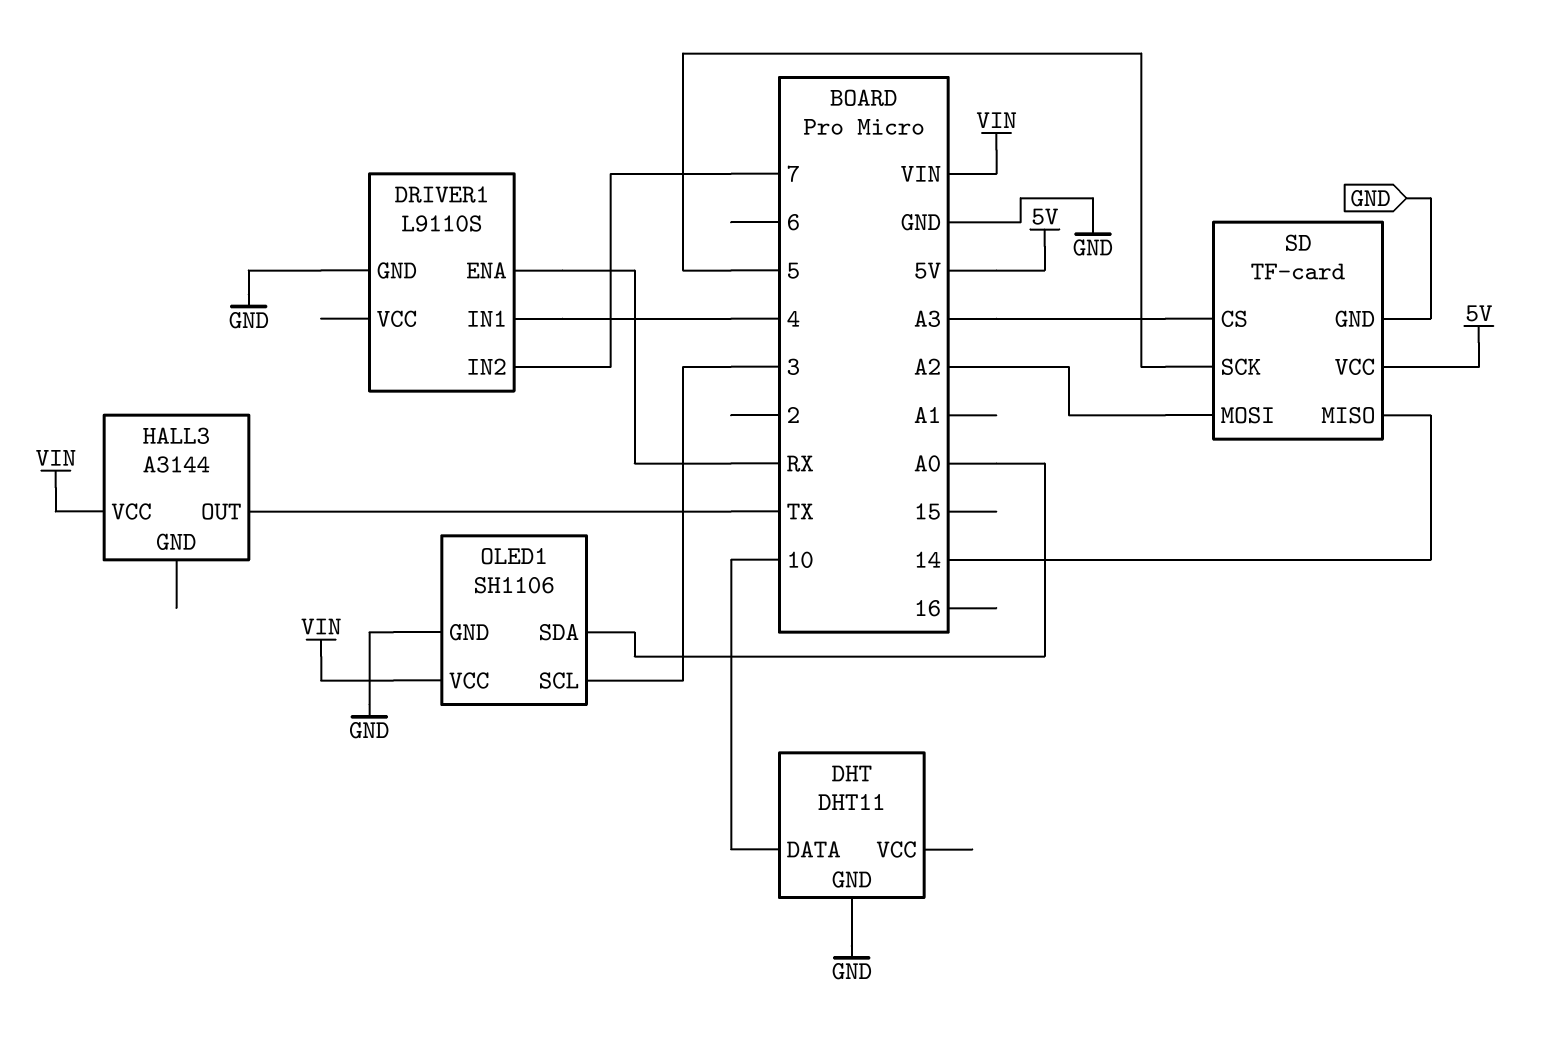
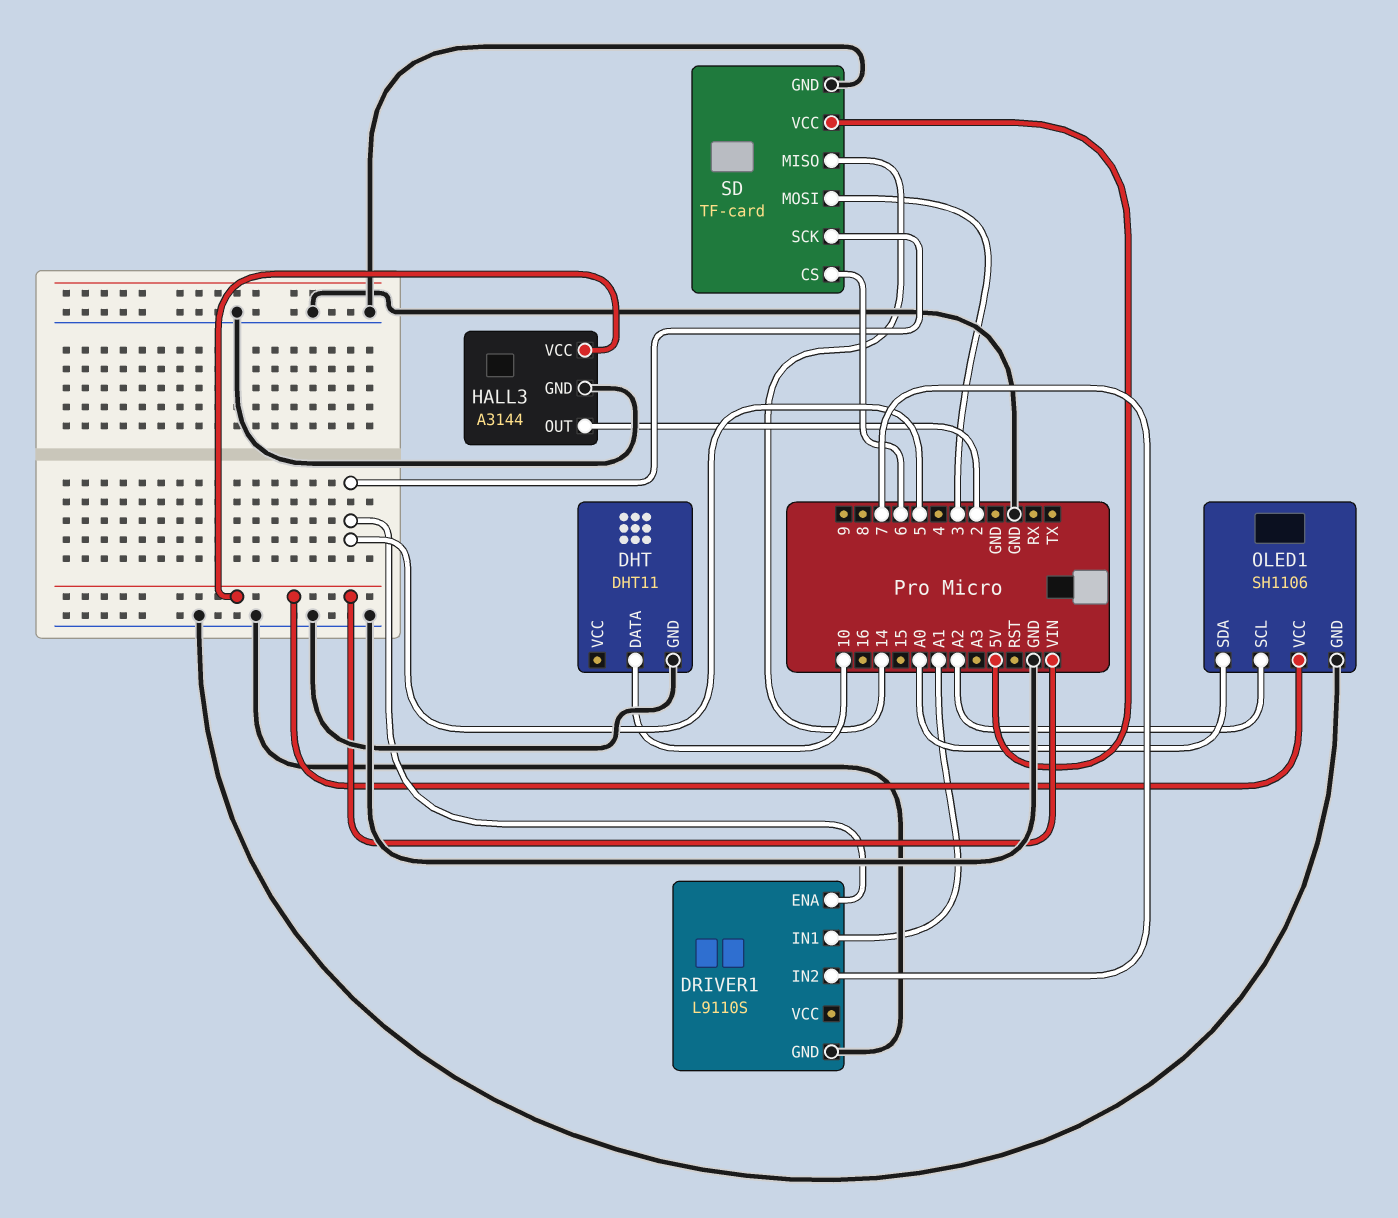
DRIVER1 pin ENA: RX -> 5
DRIVER1 pin IN1: 4 -> A1
HALL3 pin GND: none -> GND
HALL3 pin OUT: TX -> 2
OLED1 pin SCL: 3 -> A2
SD pin CS: A3 -> 6
SD pin MOSI: A2 -> 3

